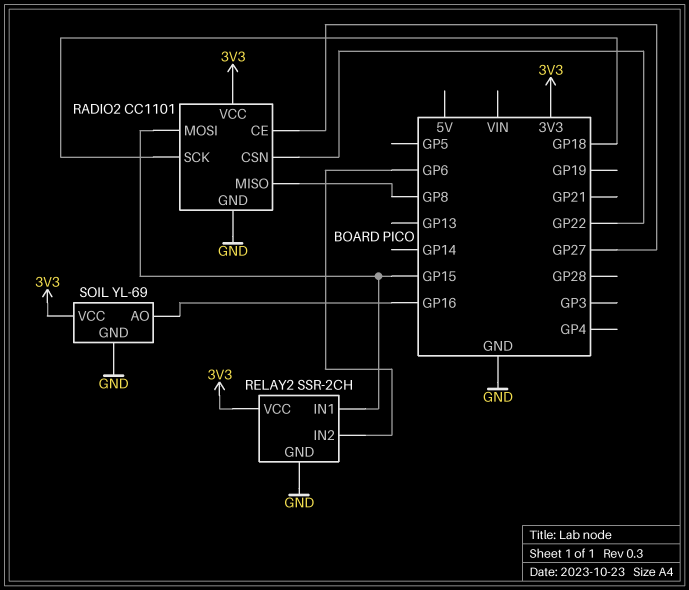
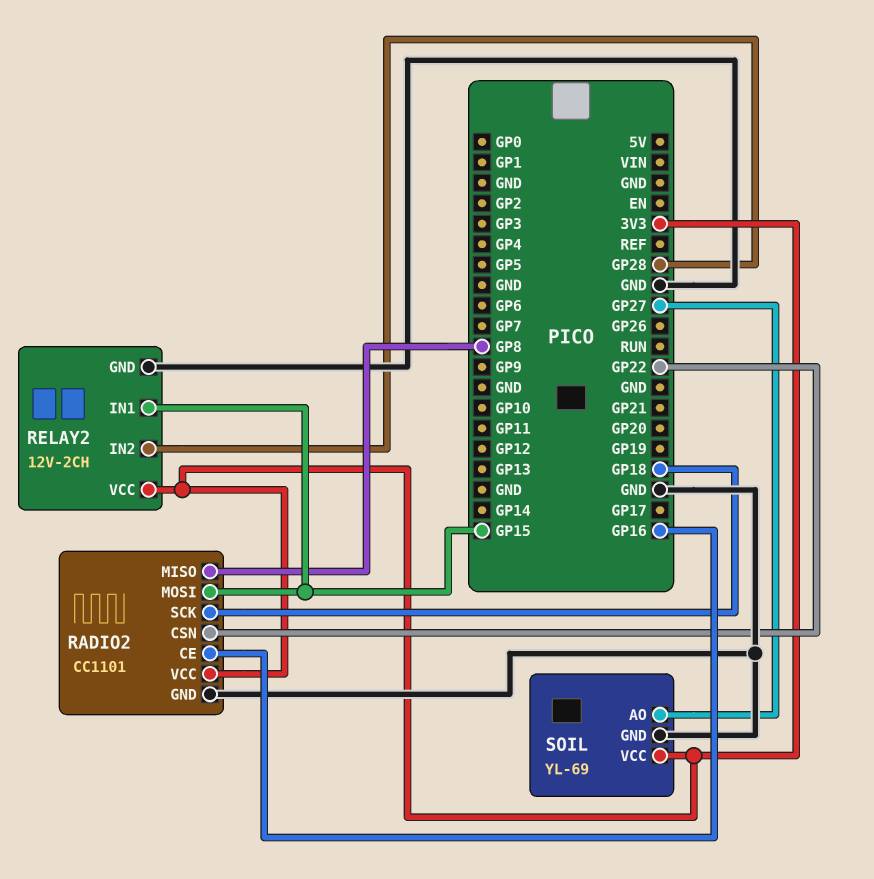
RADIO2 pin CE: GP27 -> GP16
RELAY2: SSR-2CH -> 12V-2CH
RELAY2 pin IN2: GP6 -> GP28
SOIL pin AO: GP16 -> GP27

